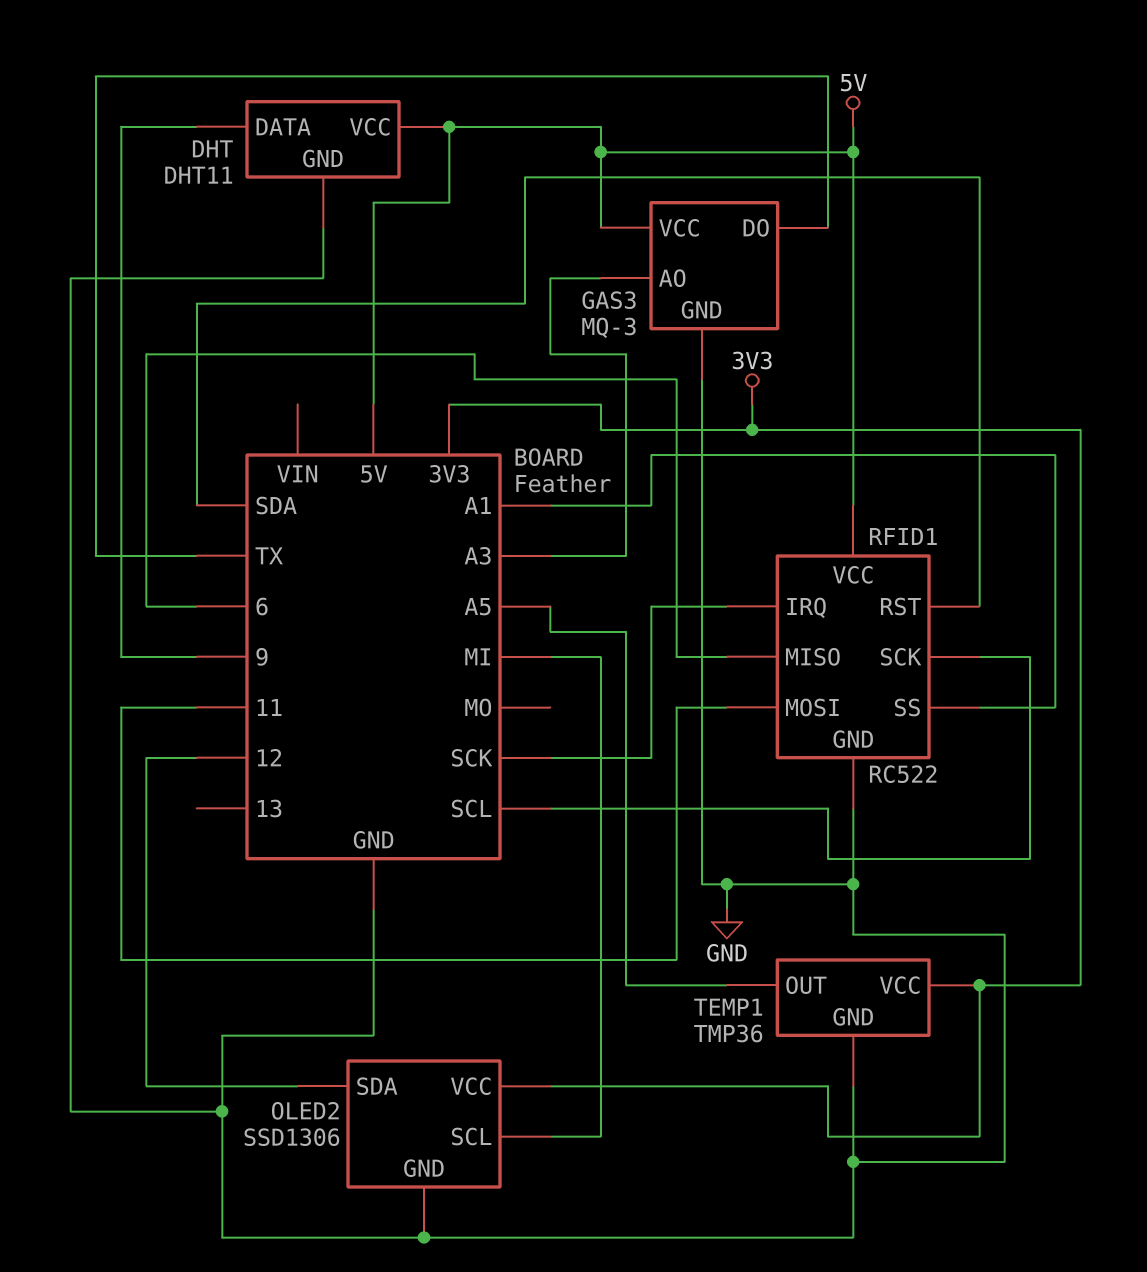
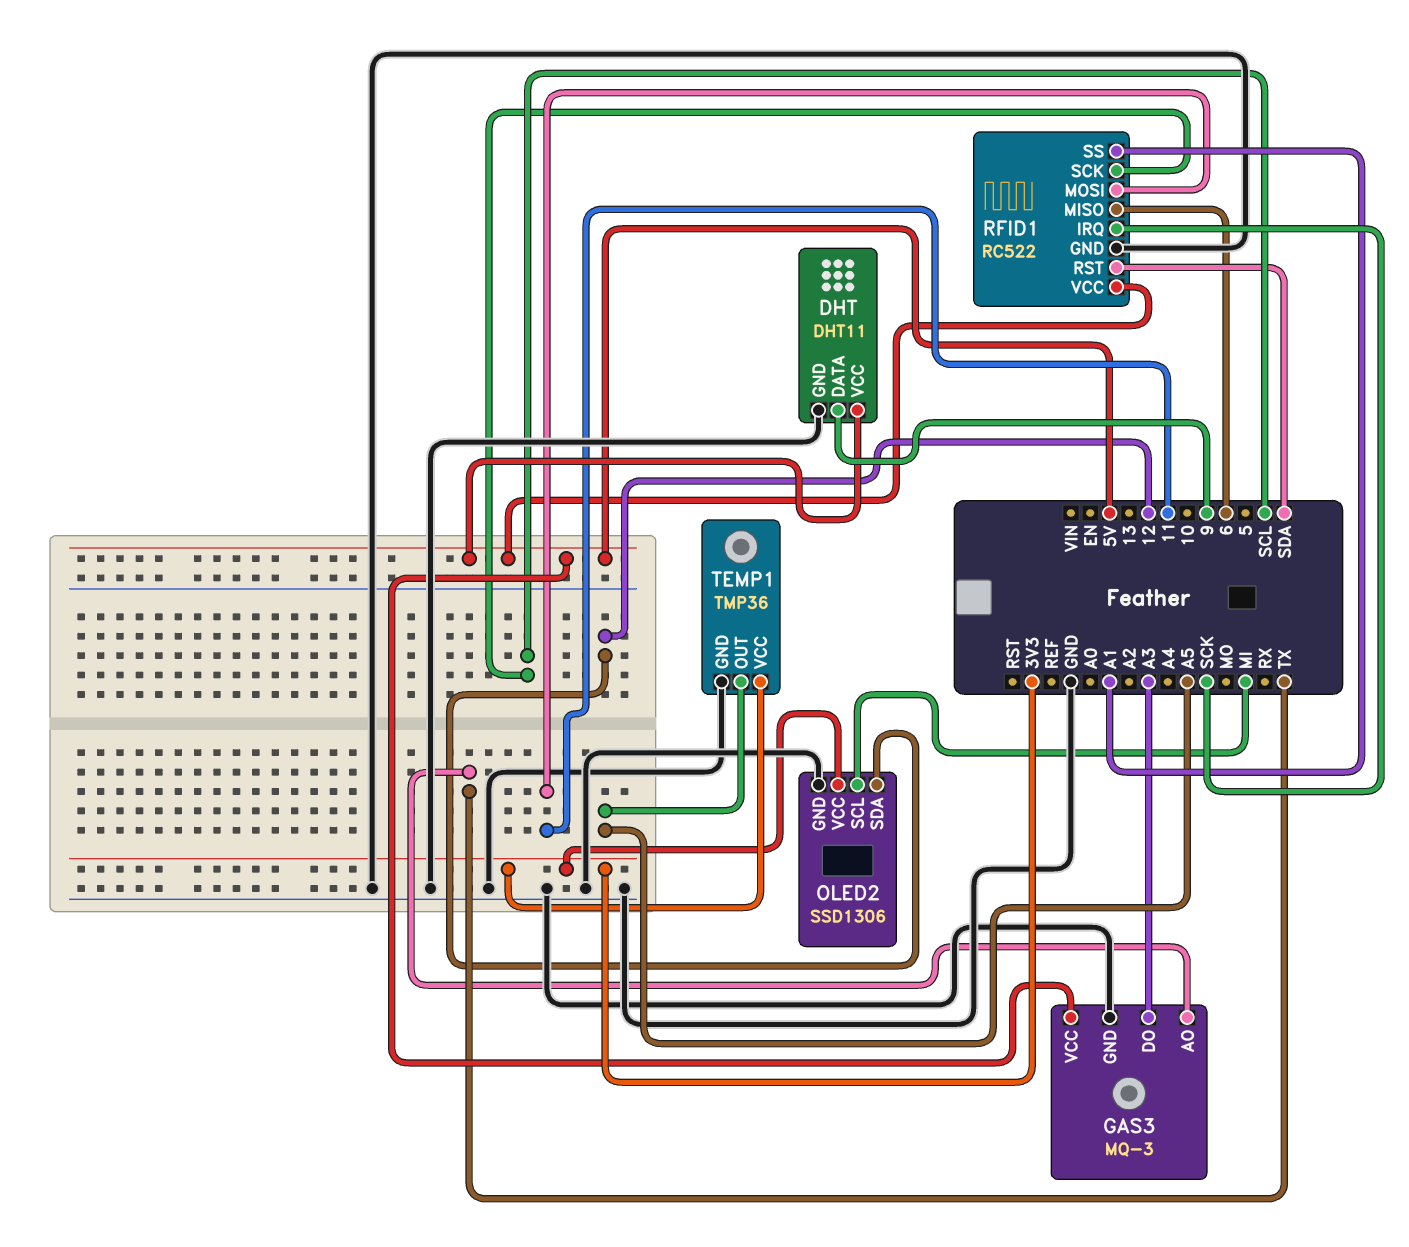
GAS3 pin AO: A3 -> TX
GAS3 pin DO: TX -> A3

